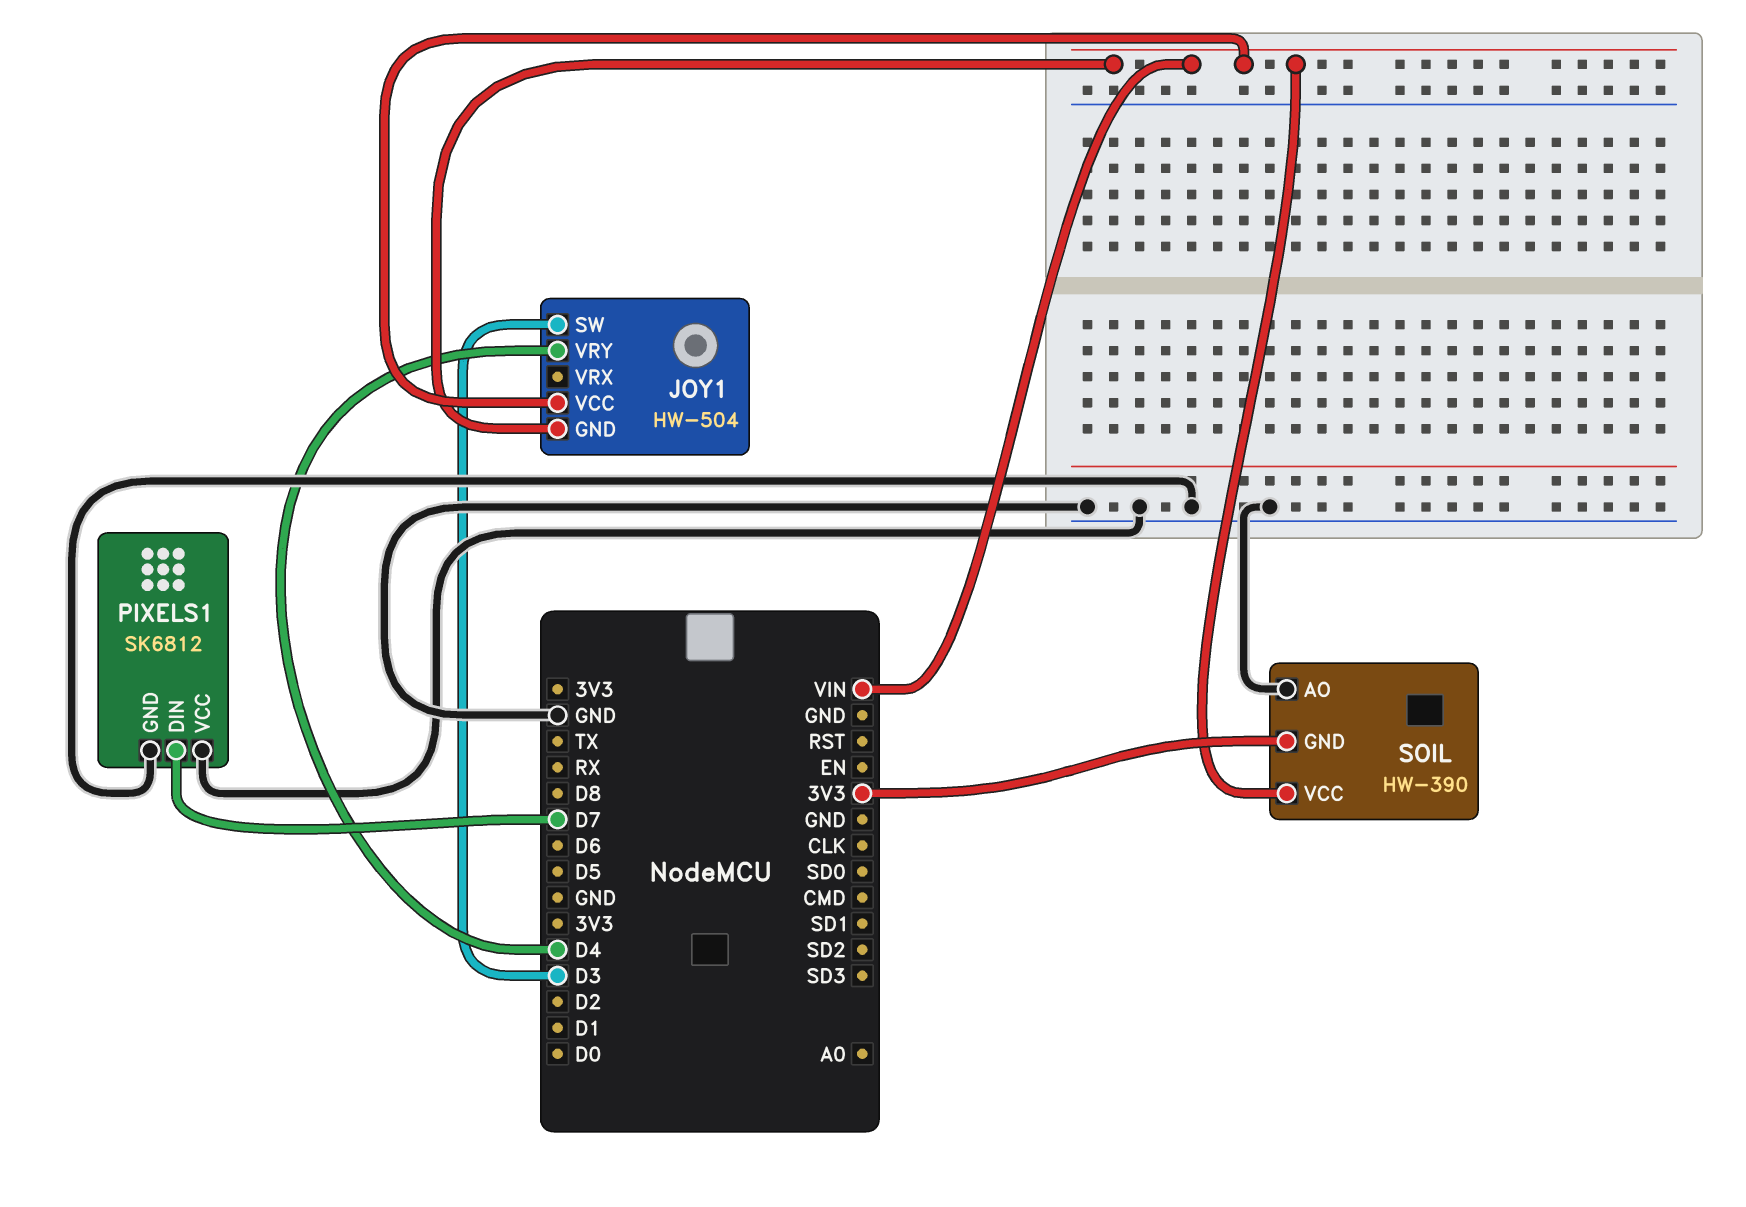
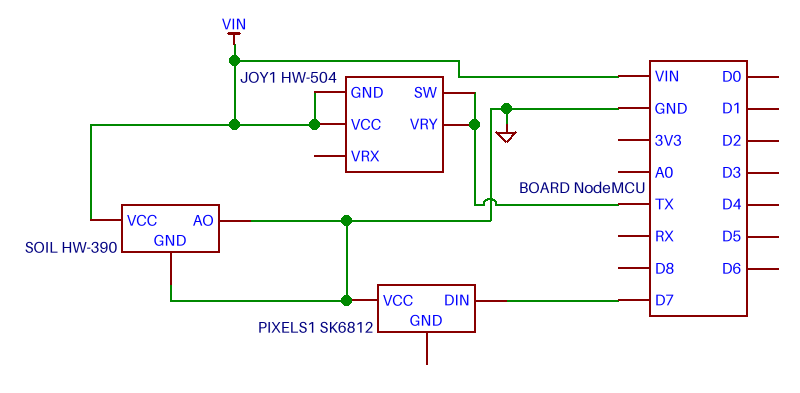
JOY1 pin SW: D3 -> TX
JOY1 pin VRY: D4 -> TX
PIXELS1 pin GND: GND -> none
SOIL pin GND: 3V3 -> GND

